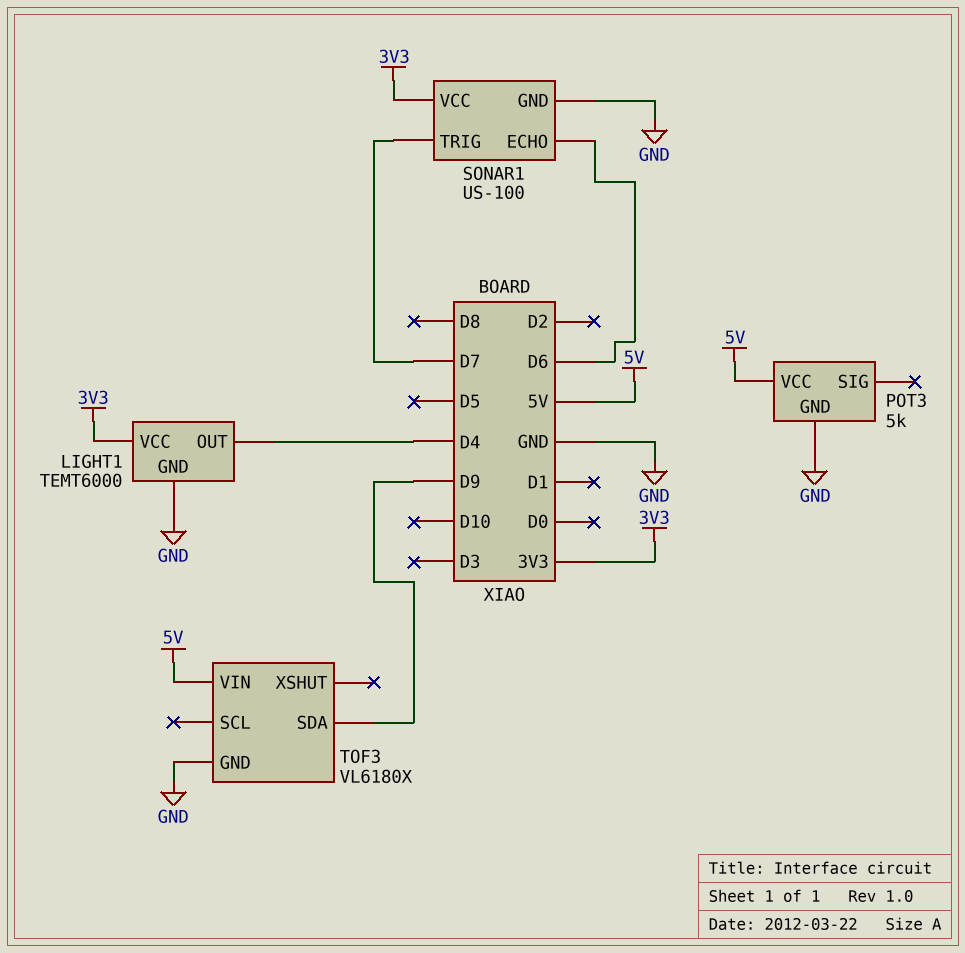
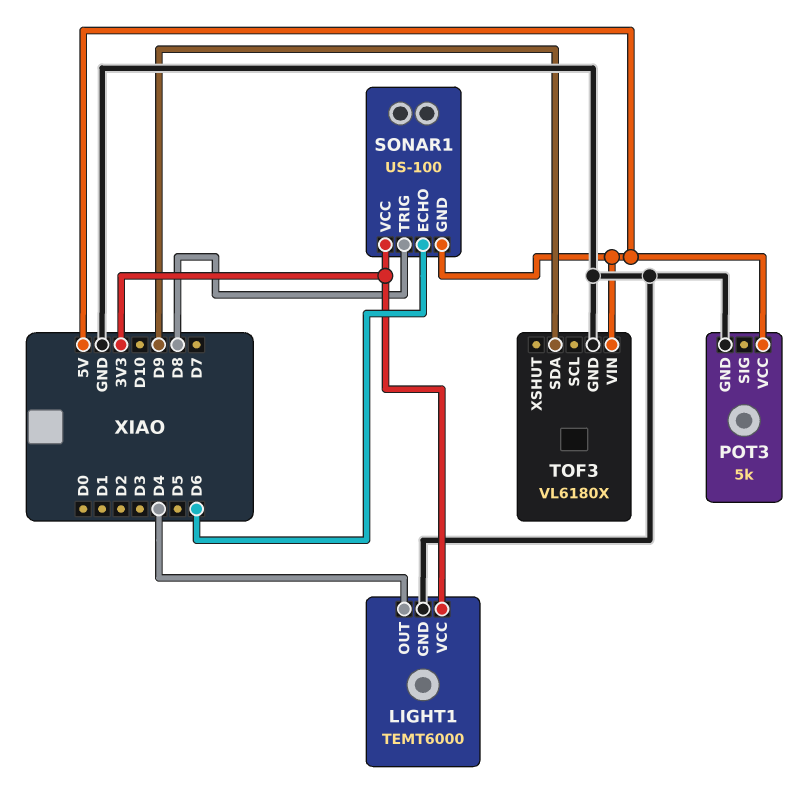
SONAR1 pin GND: GND -> 5V
SONAR1 pin TRIG: D7 -> D8

